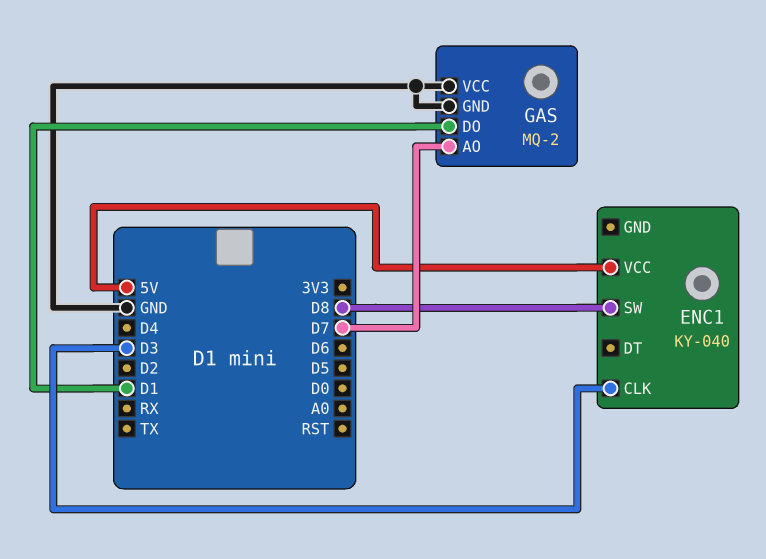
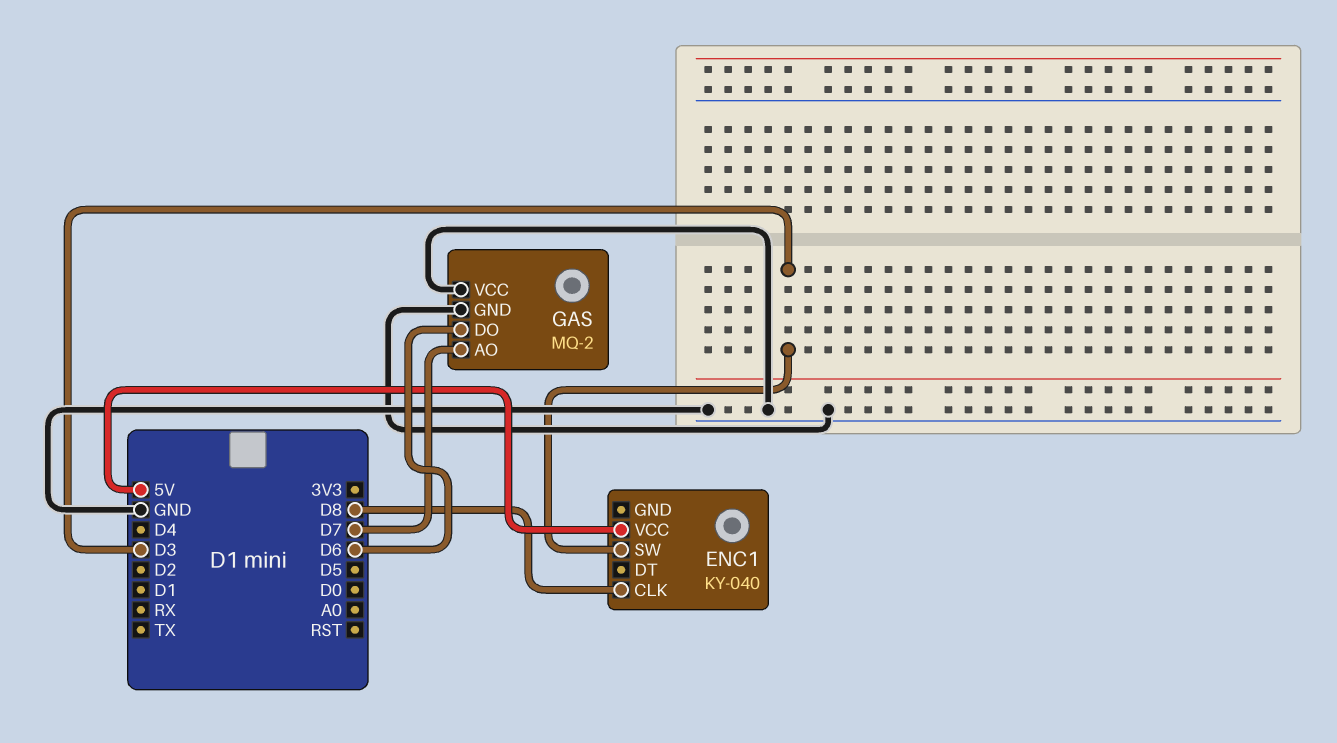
ENC1 pin CLK: D3 -> D8
ENC1 pin SW: D8 -> D3
GAS pin DO: D1 -> D6

